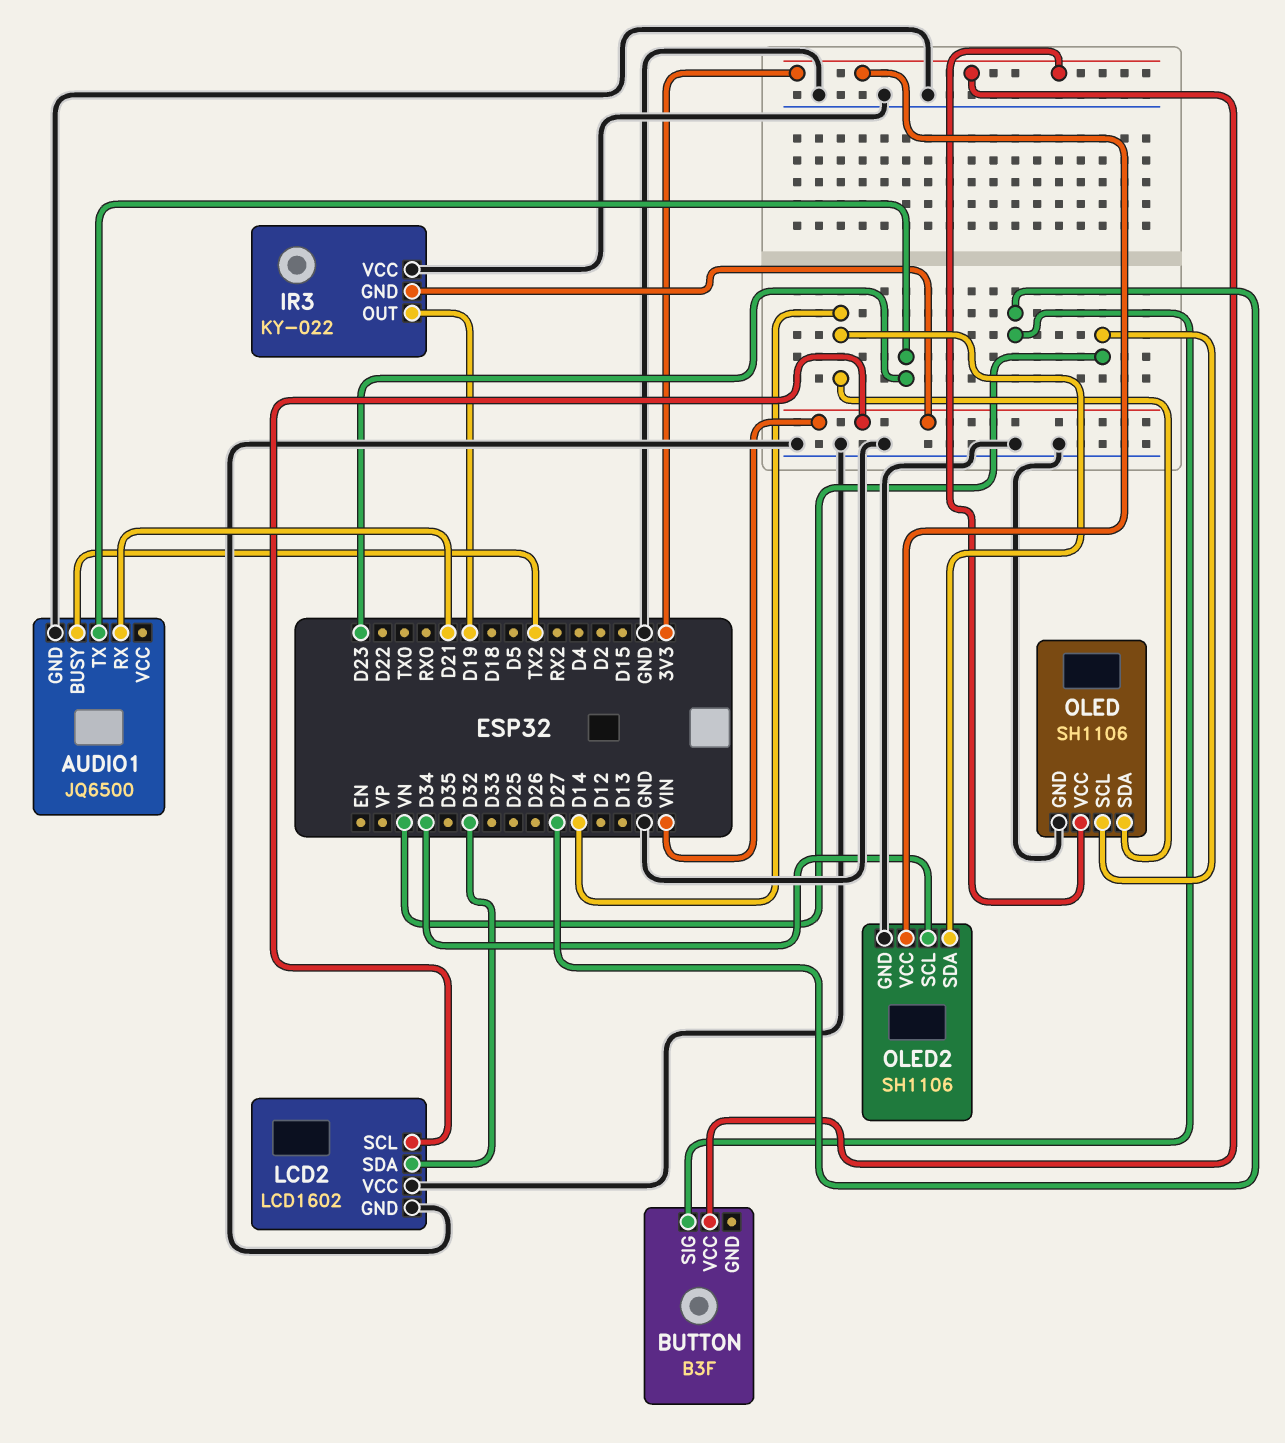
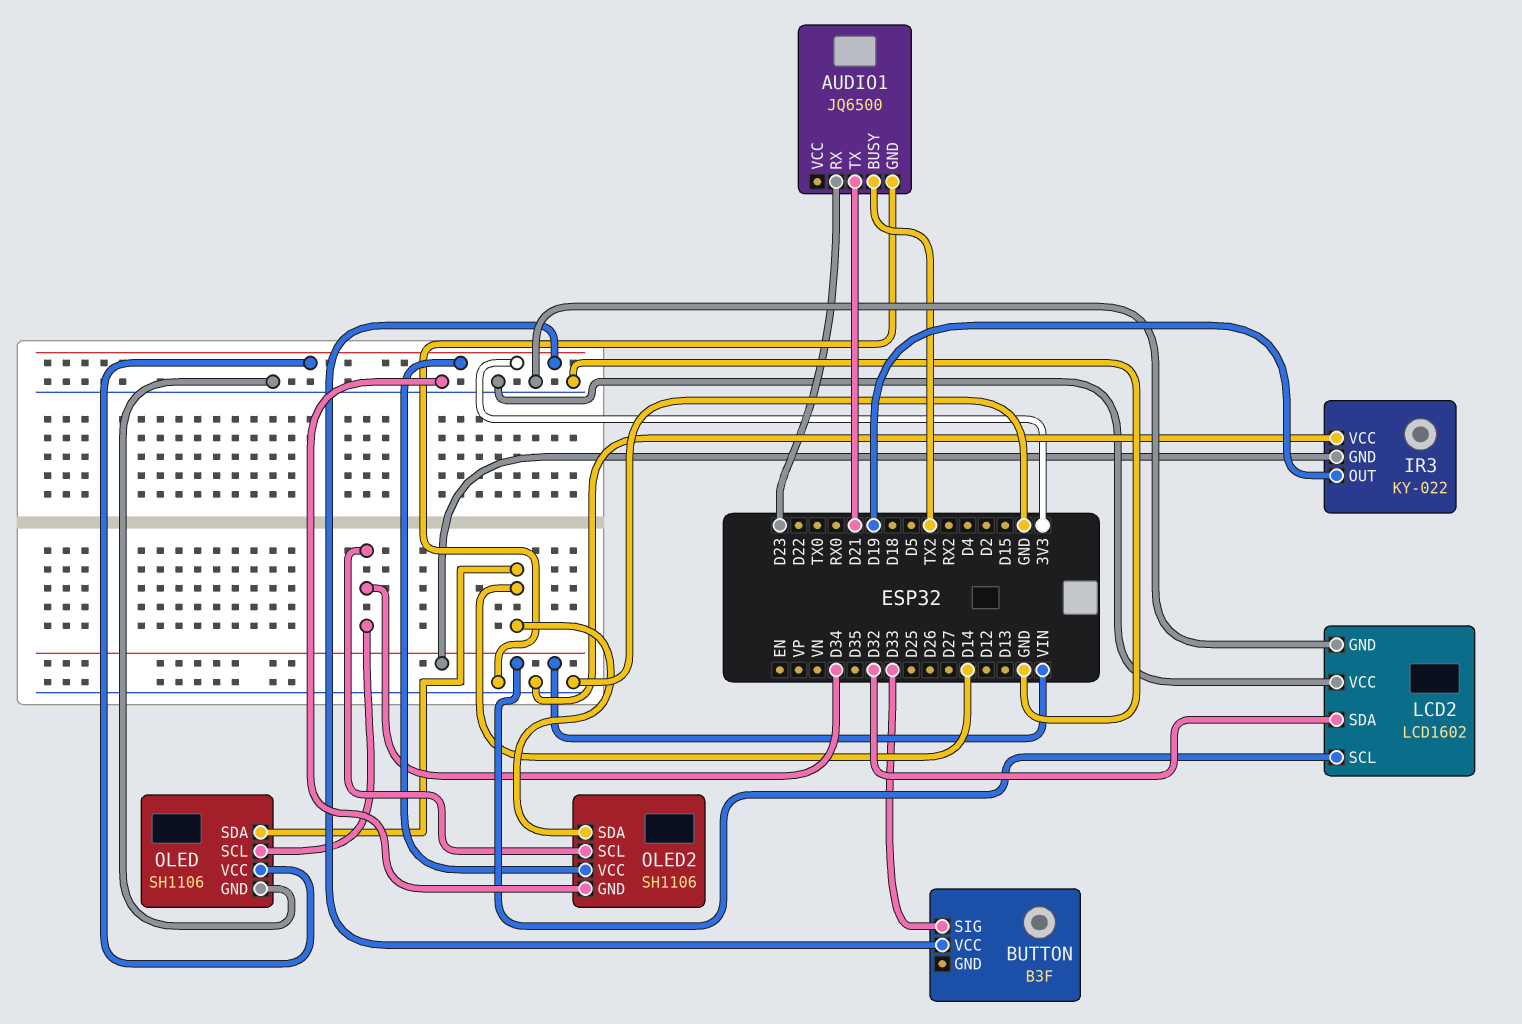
AUDIO1 pin RX: D21 -> D23
AUDIO1 pin TX: D23 -> D21
BUTTON pin SIG: D27 -> D33
OLED pin SCL: VN -> D34

